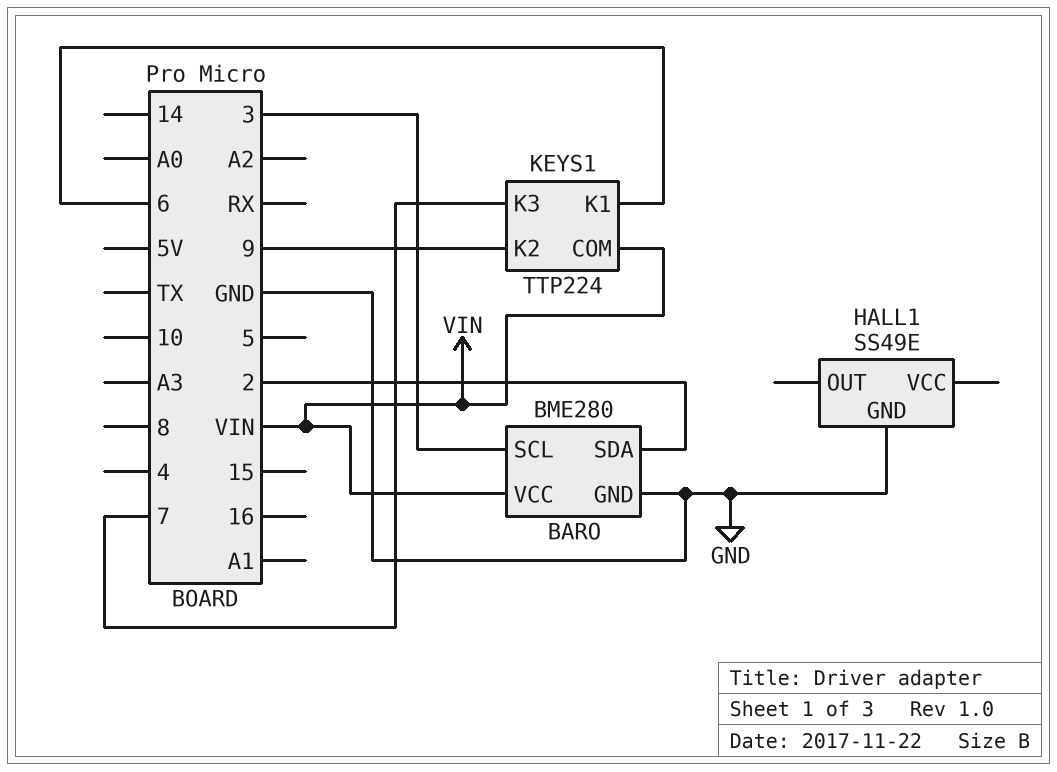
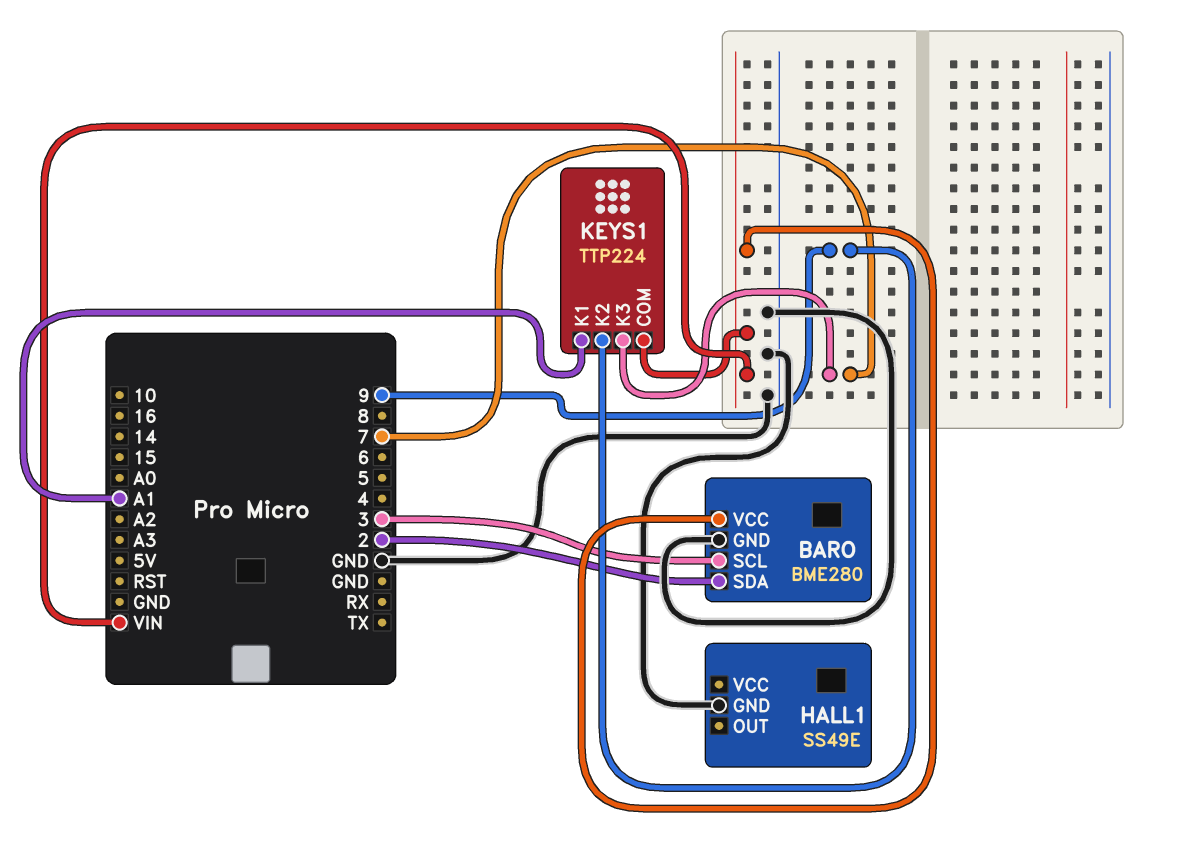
KEYS1 pin K1: 6 -> A1

